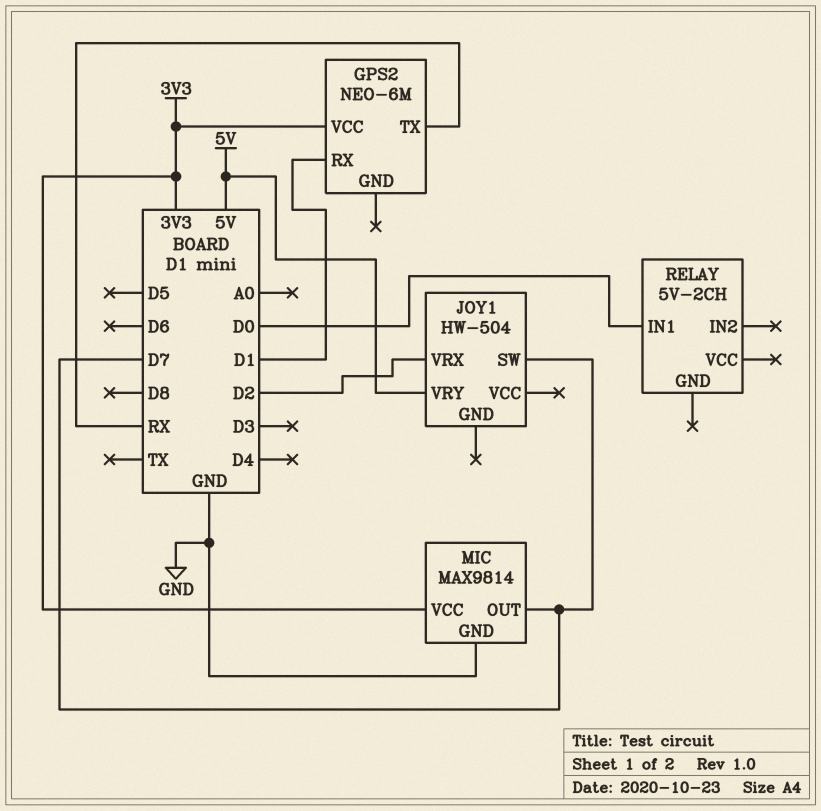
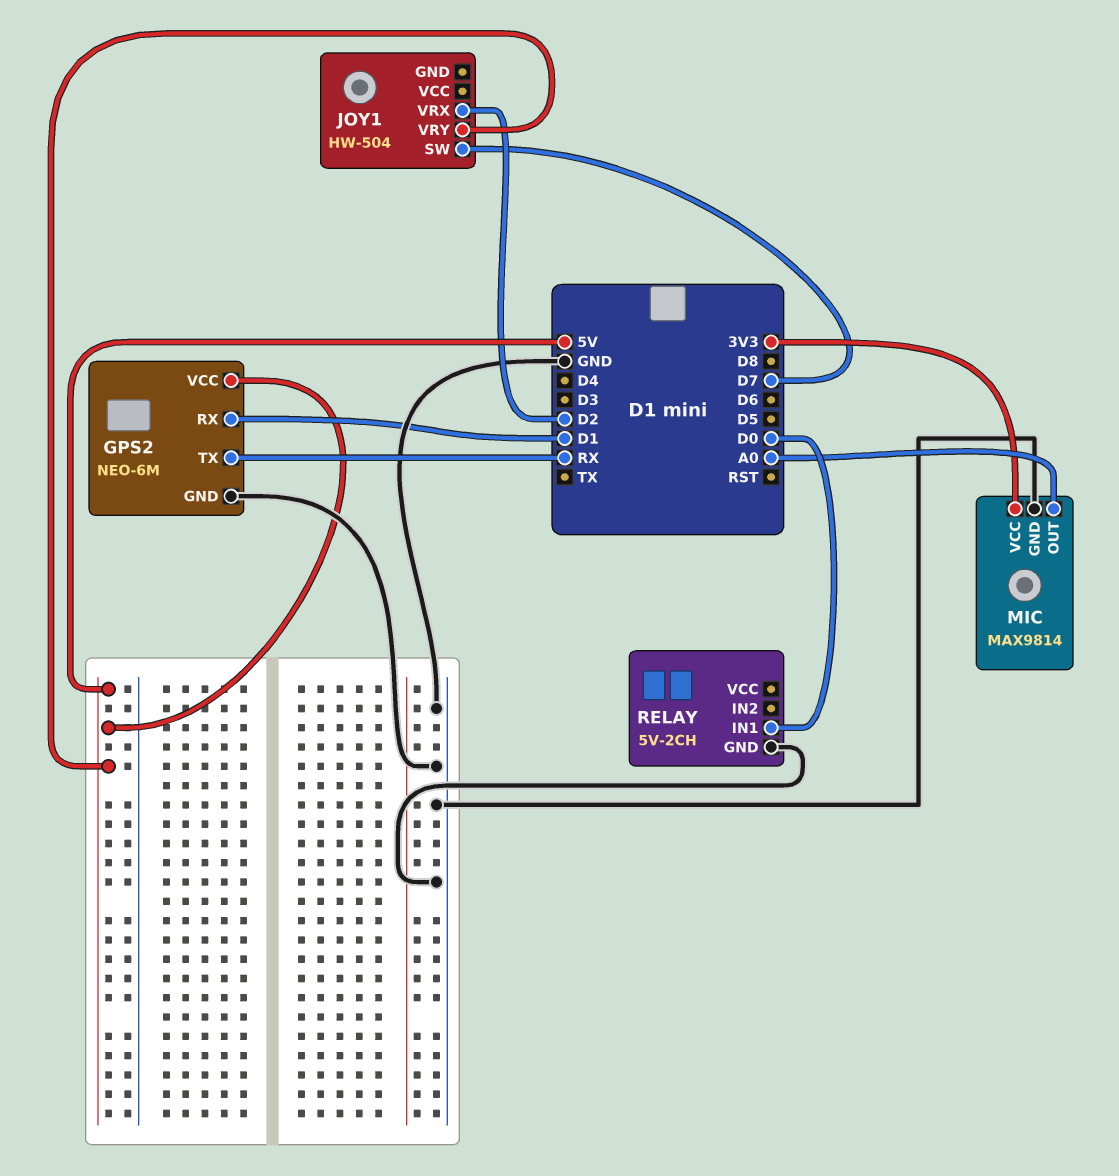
GPS2 pin GND: none -> GND
GPS2 pin VCC: 3V3 -> 5V
MIC pin OUT: D7 -> A0
RELAY pin GND: none -> GND

